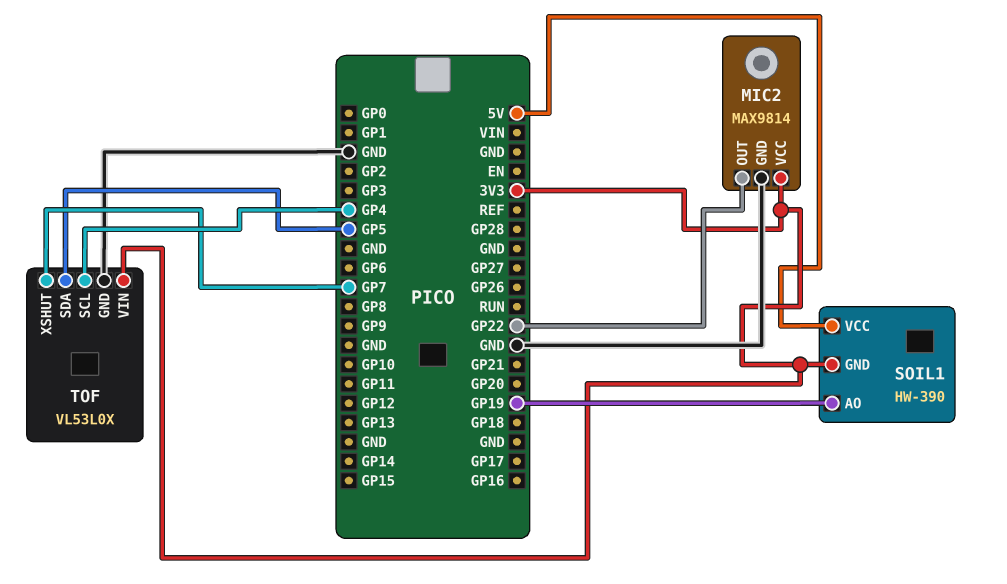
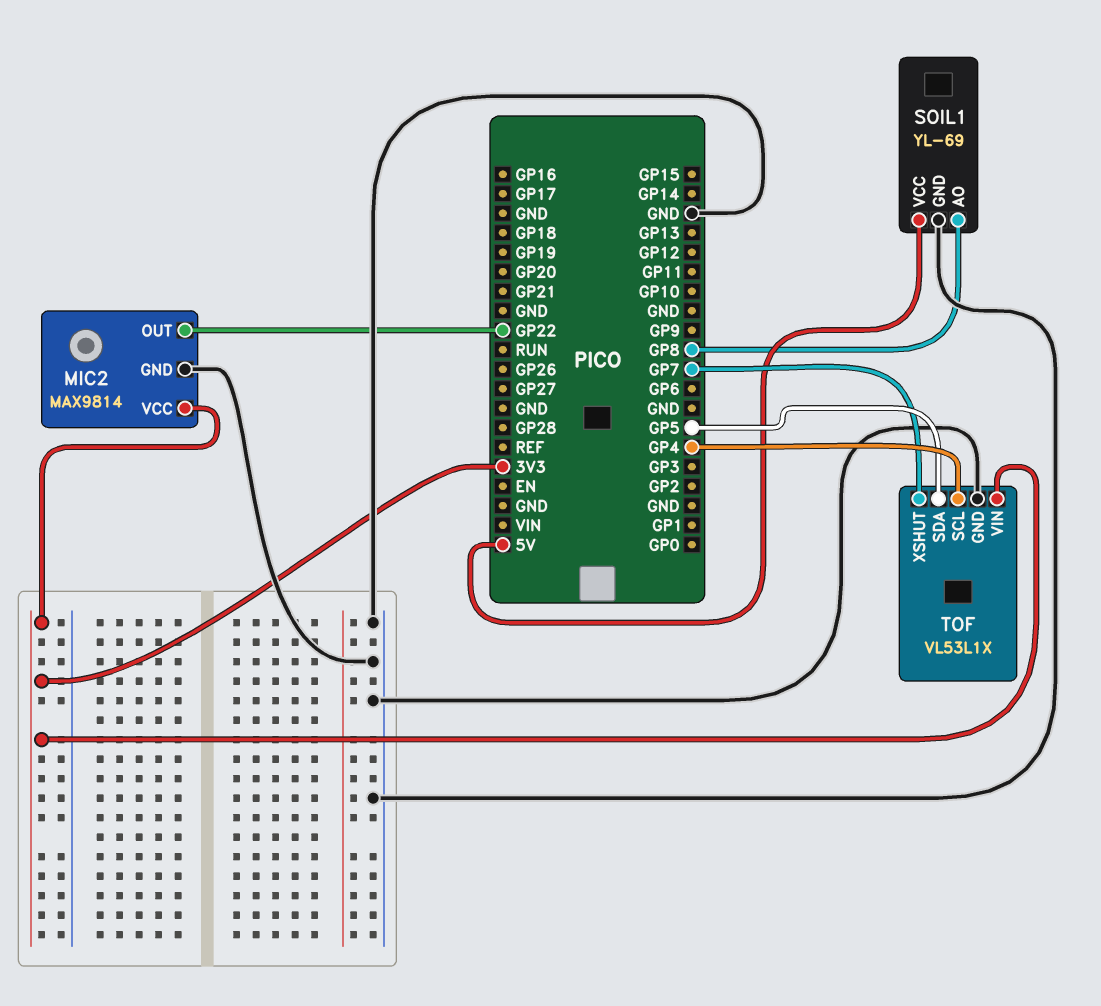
SOIL1: HW-390 -> YL-69
SOIL1 pin AO: GP19 -> GP8
SOIL1 pin GND: 3V3 -> GND
TOF: VL53L0X -> VL53L1X

